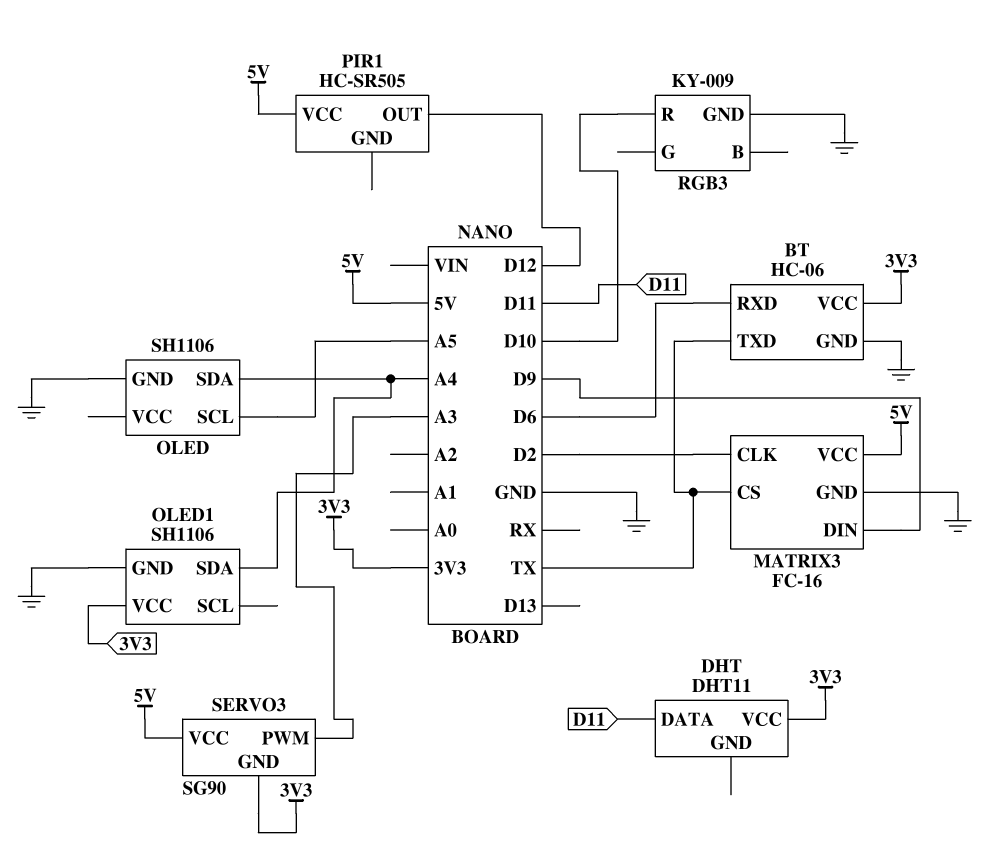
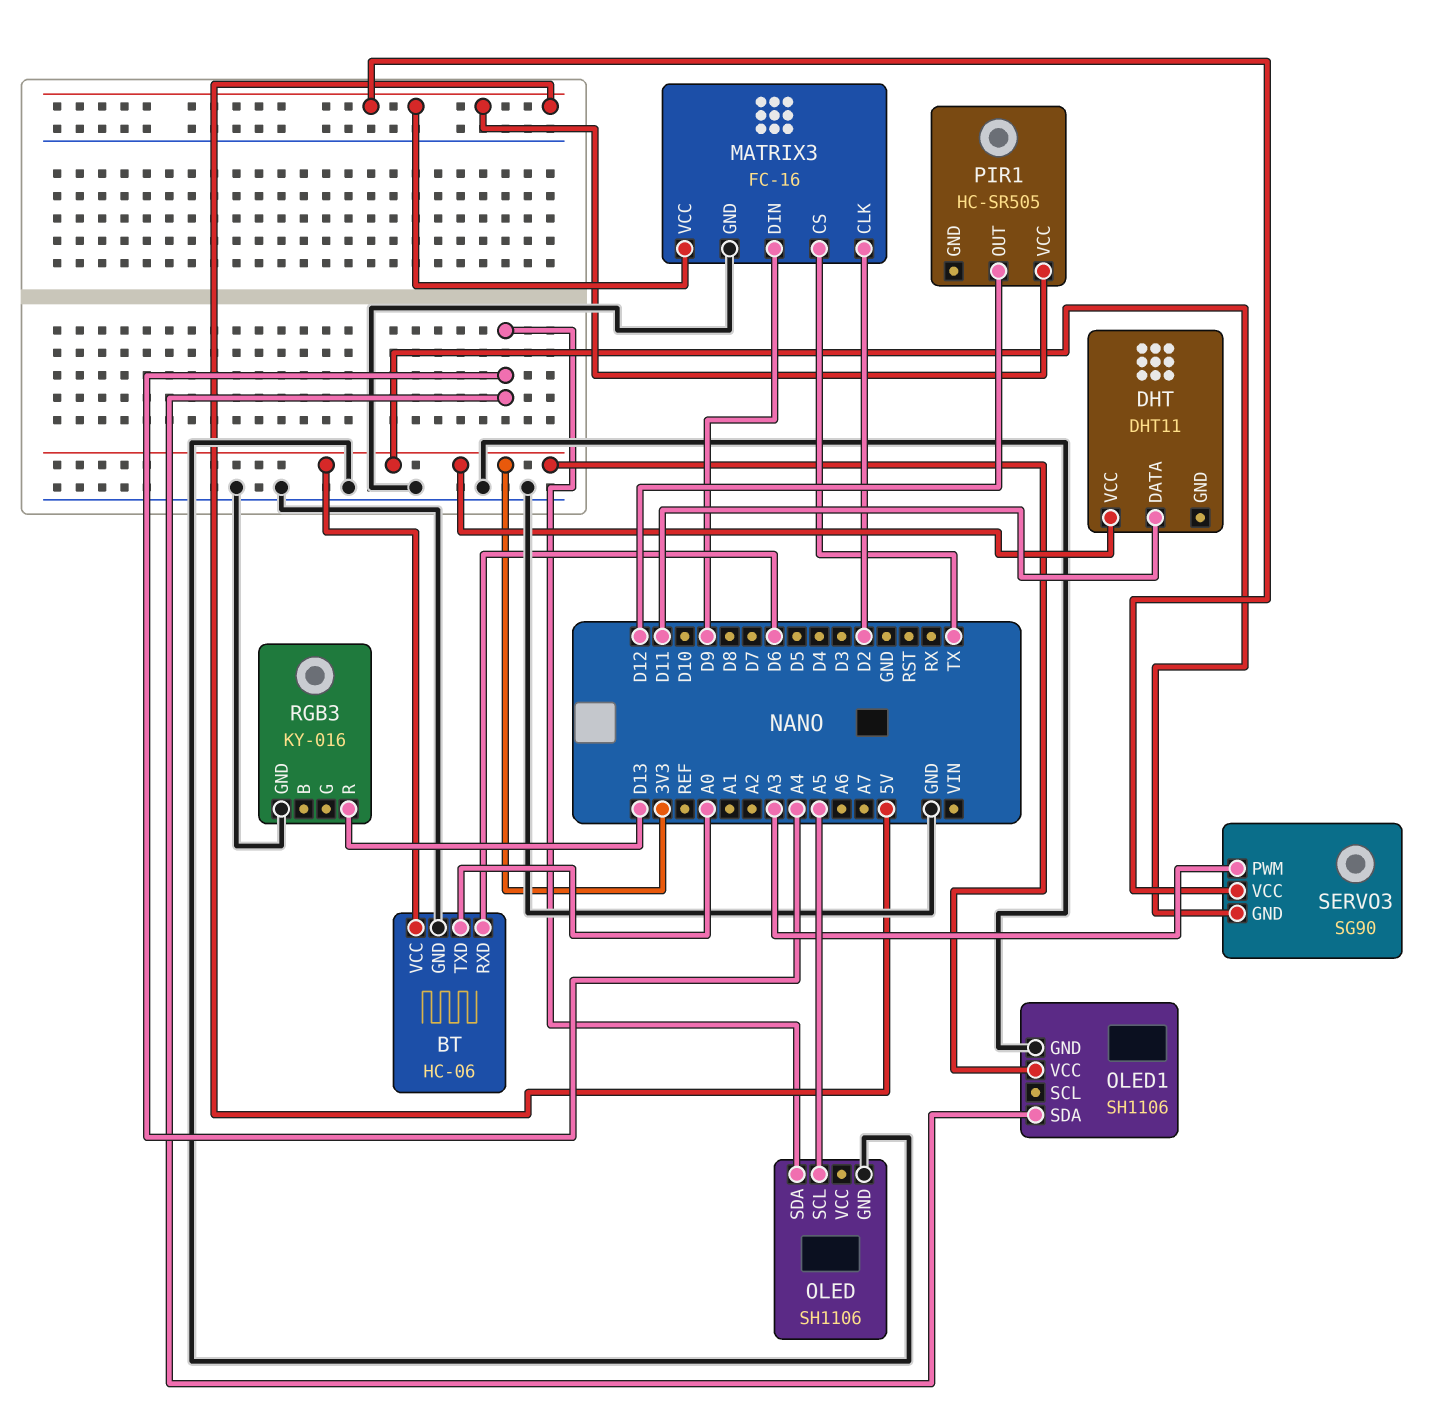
BT pin TXD: TX -> A0
RGB3: KY-009 -> KY-016
RGB3 pin R: D10 -> D13

